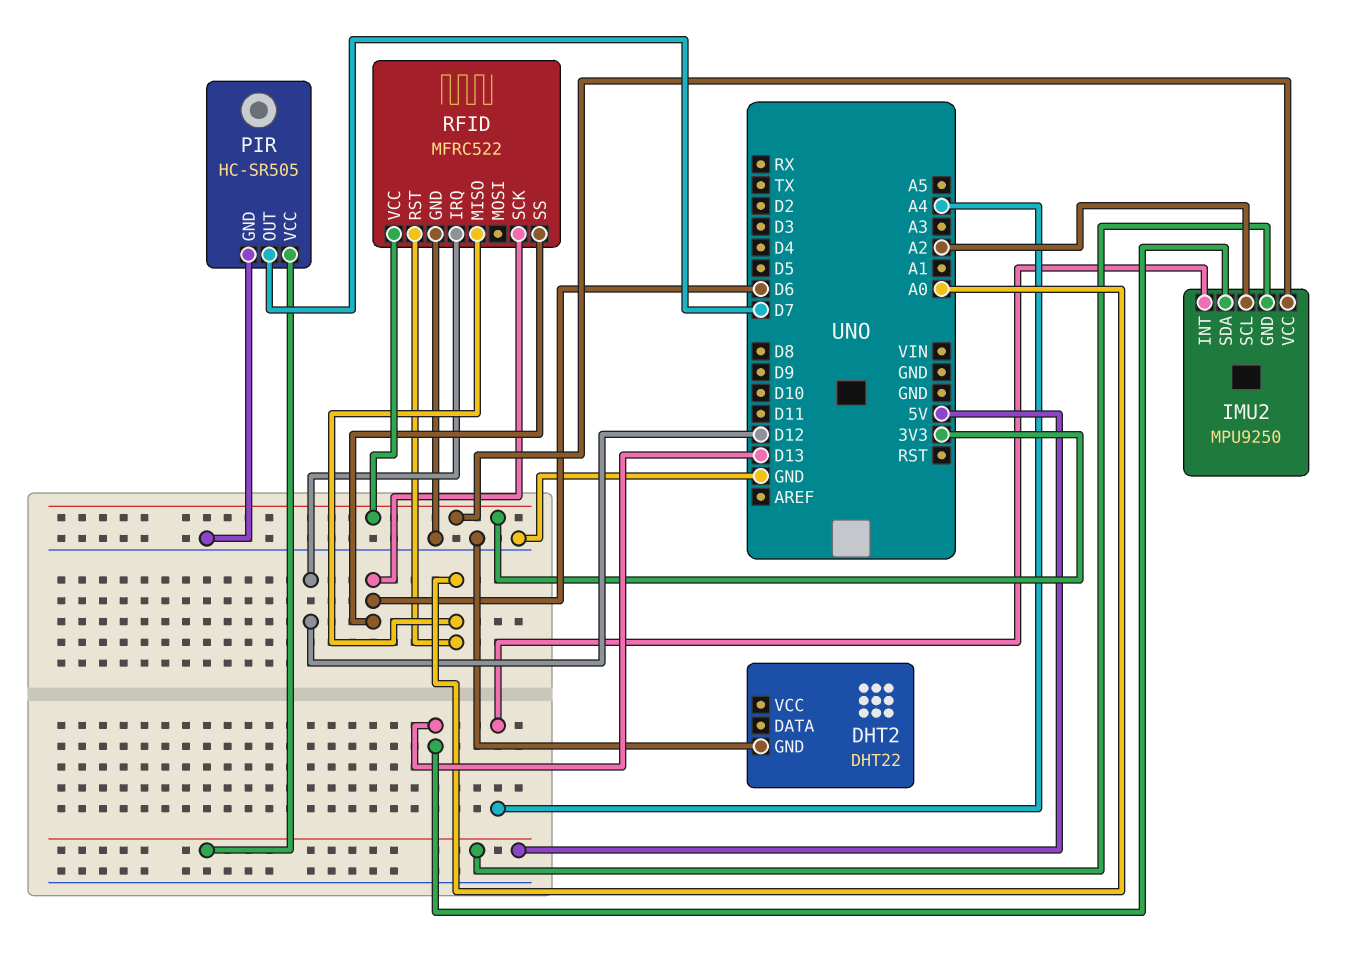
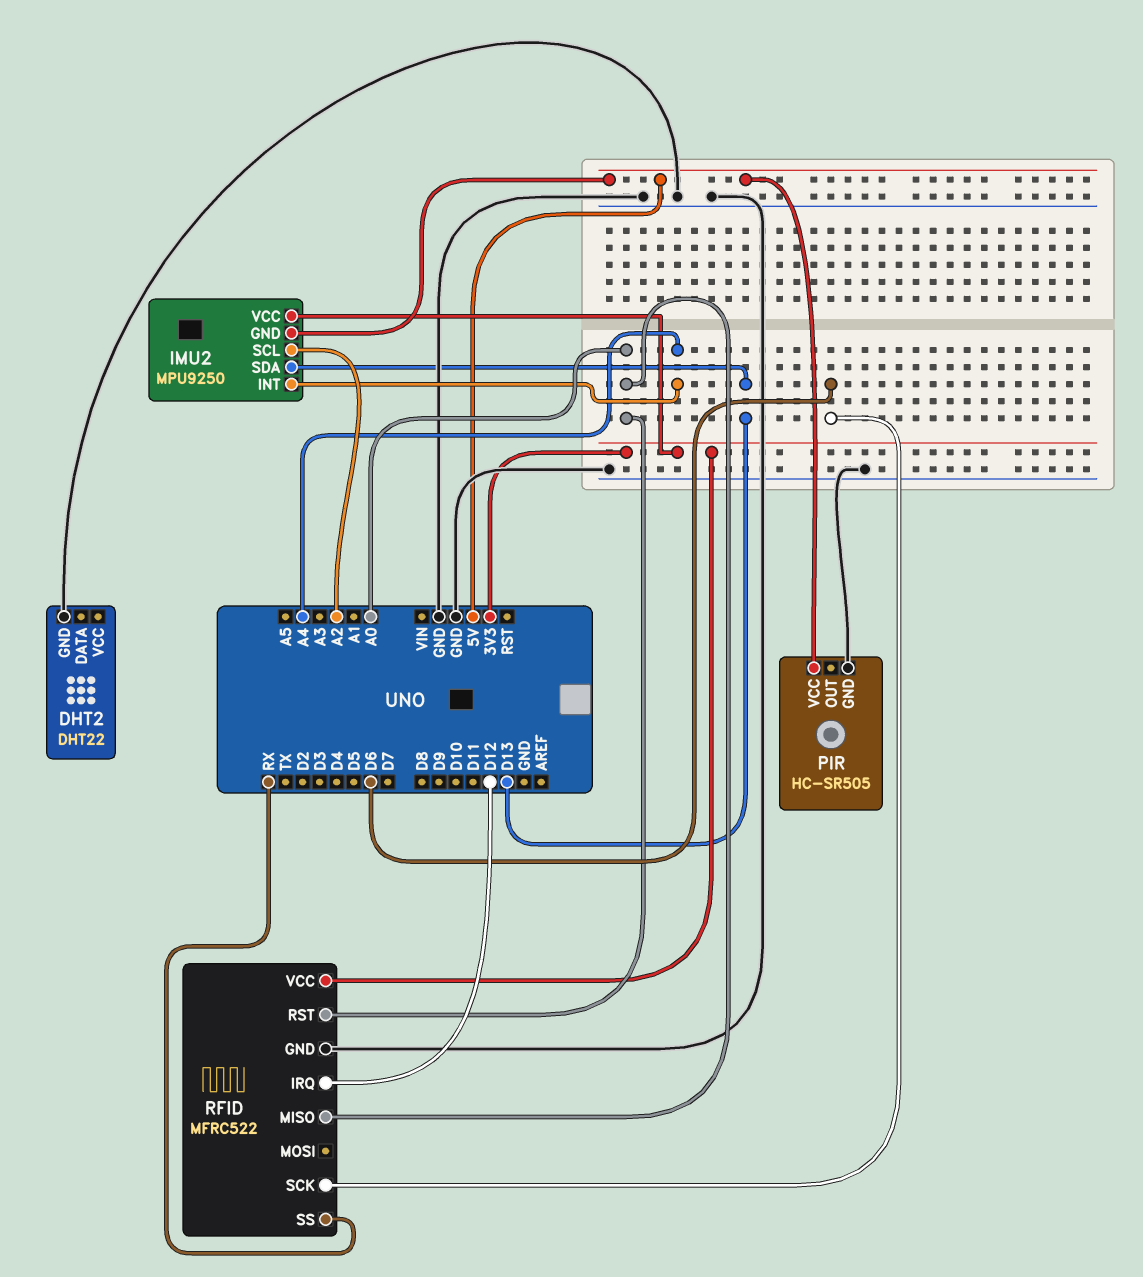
PIR pin OUT: D7 -> none
RFID pin SS: D6 -> RX

